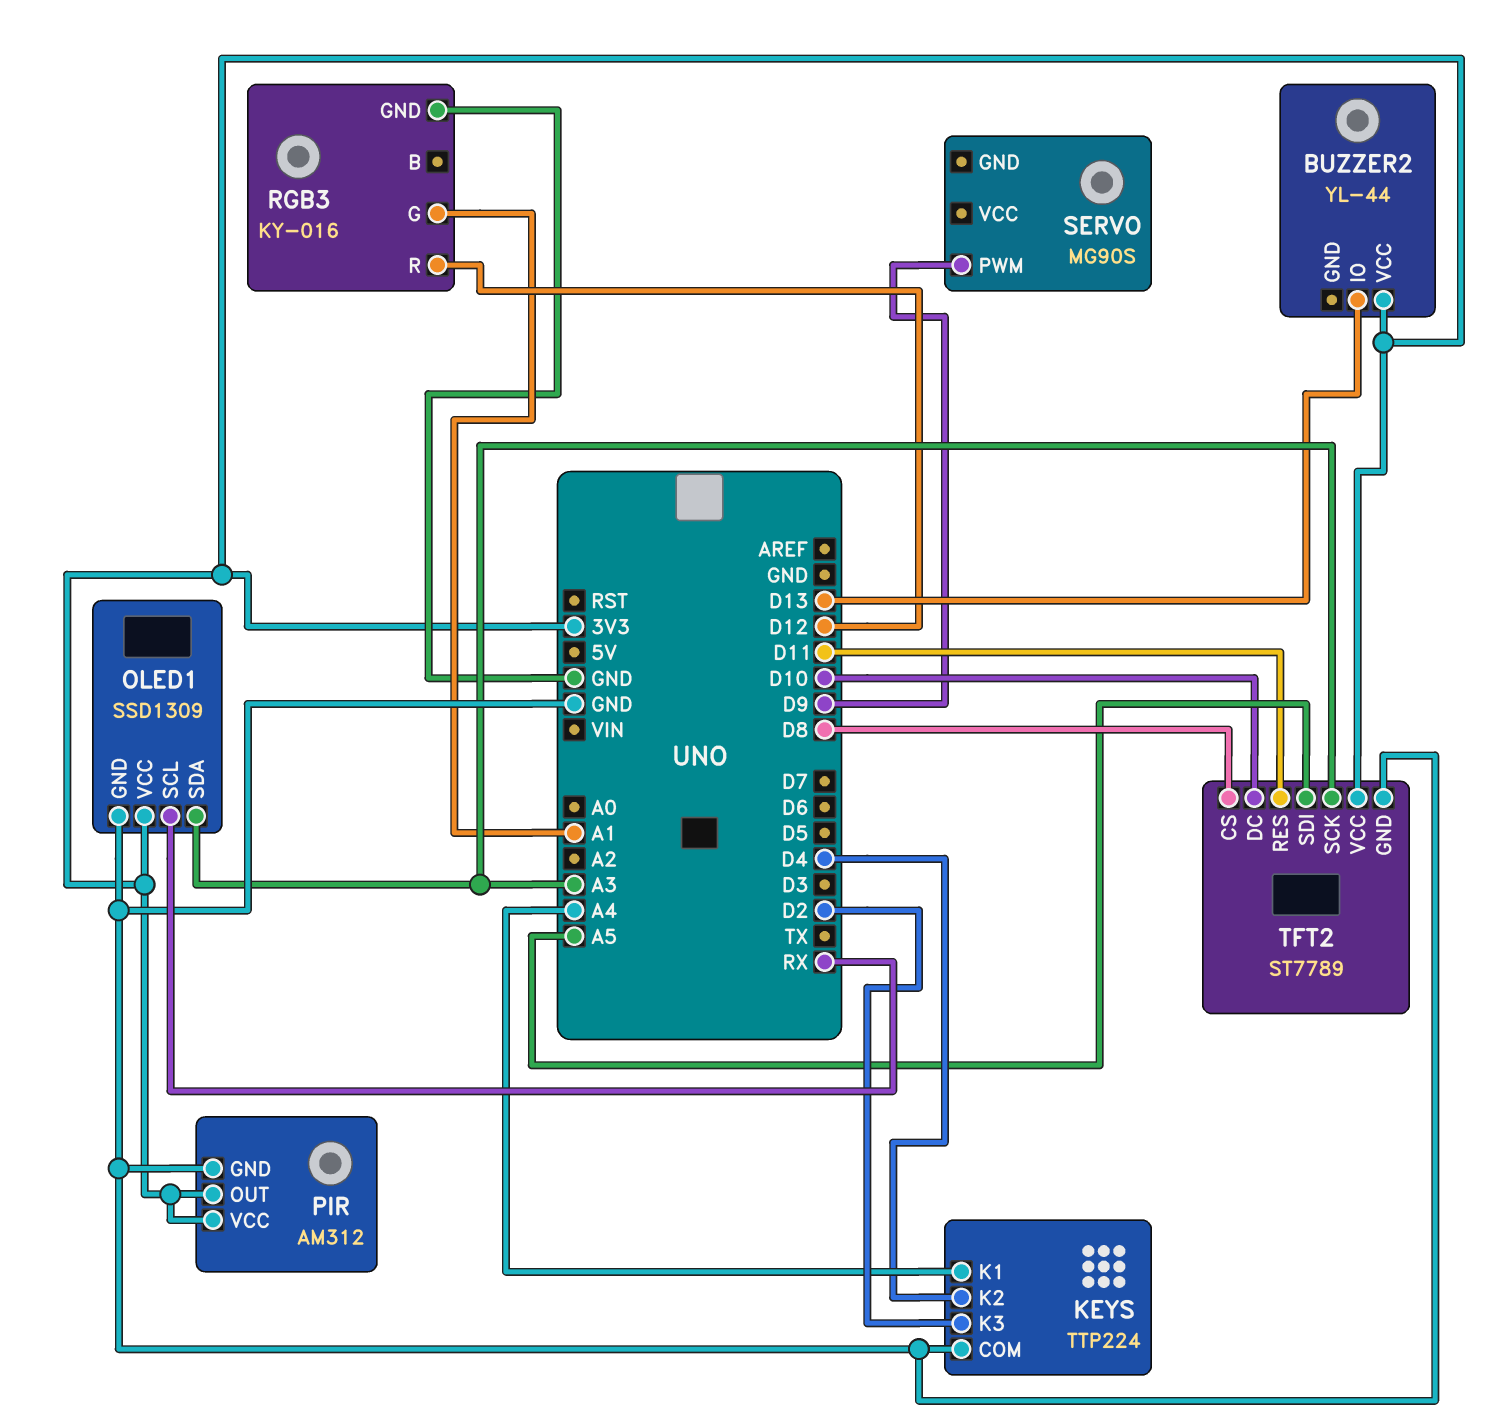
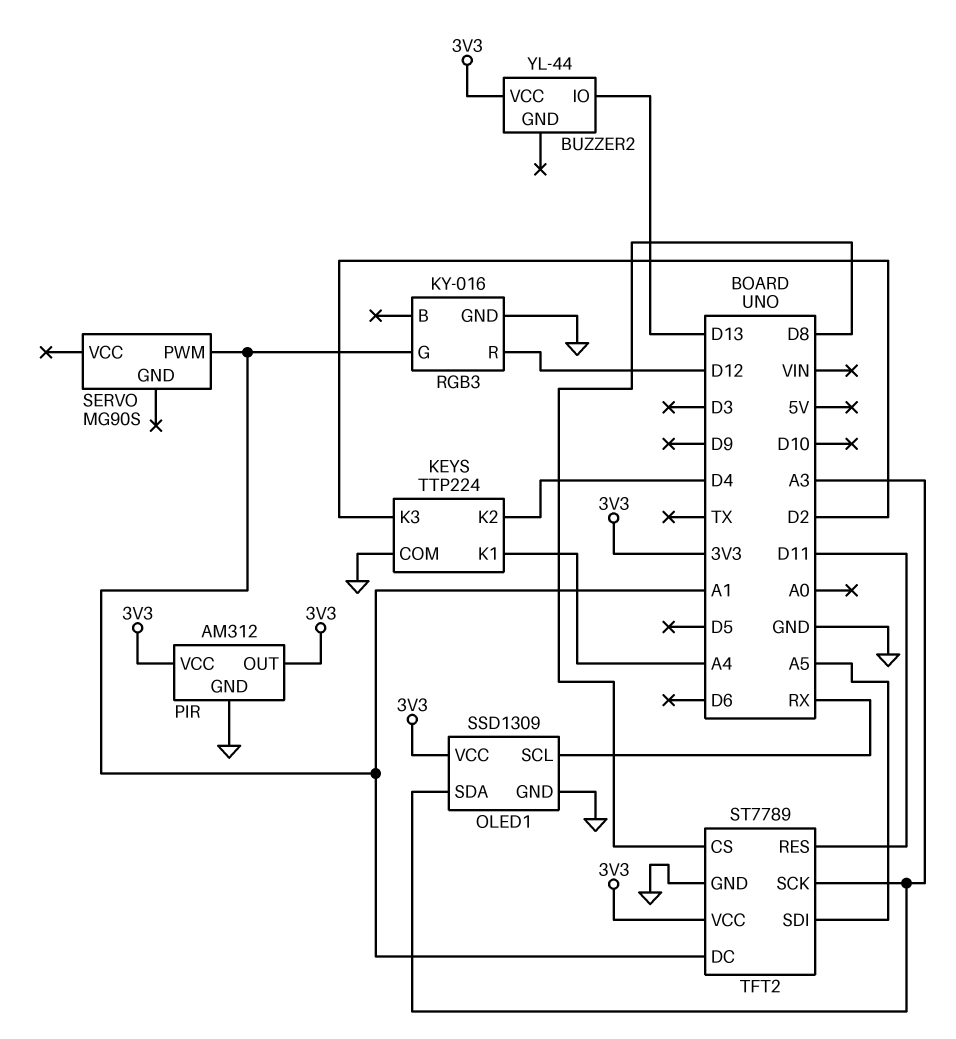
SERVO pin PWM: D9 -> A1
TFT2 pin DC: D10 -> A1

